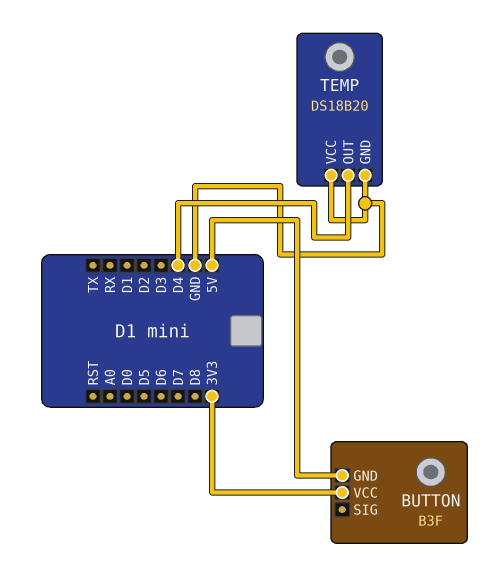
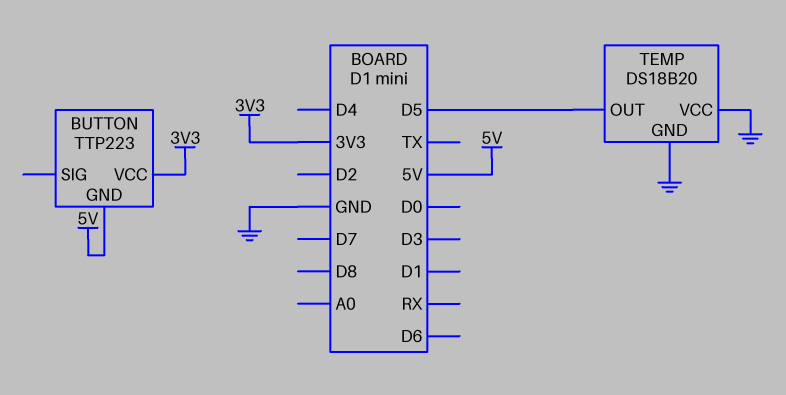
BUTTON: B3F -> TTP223
TEMP pin OUT: D4 -> D5

